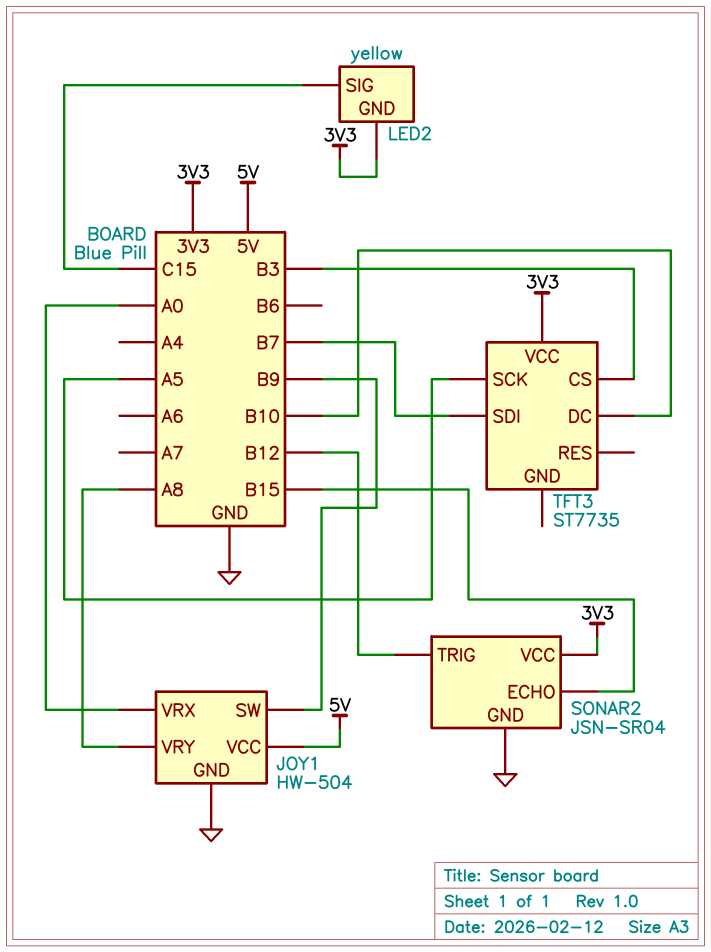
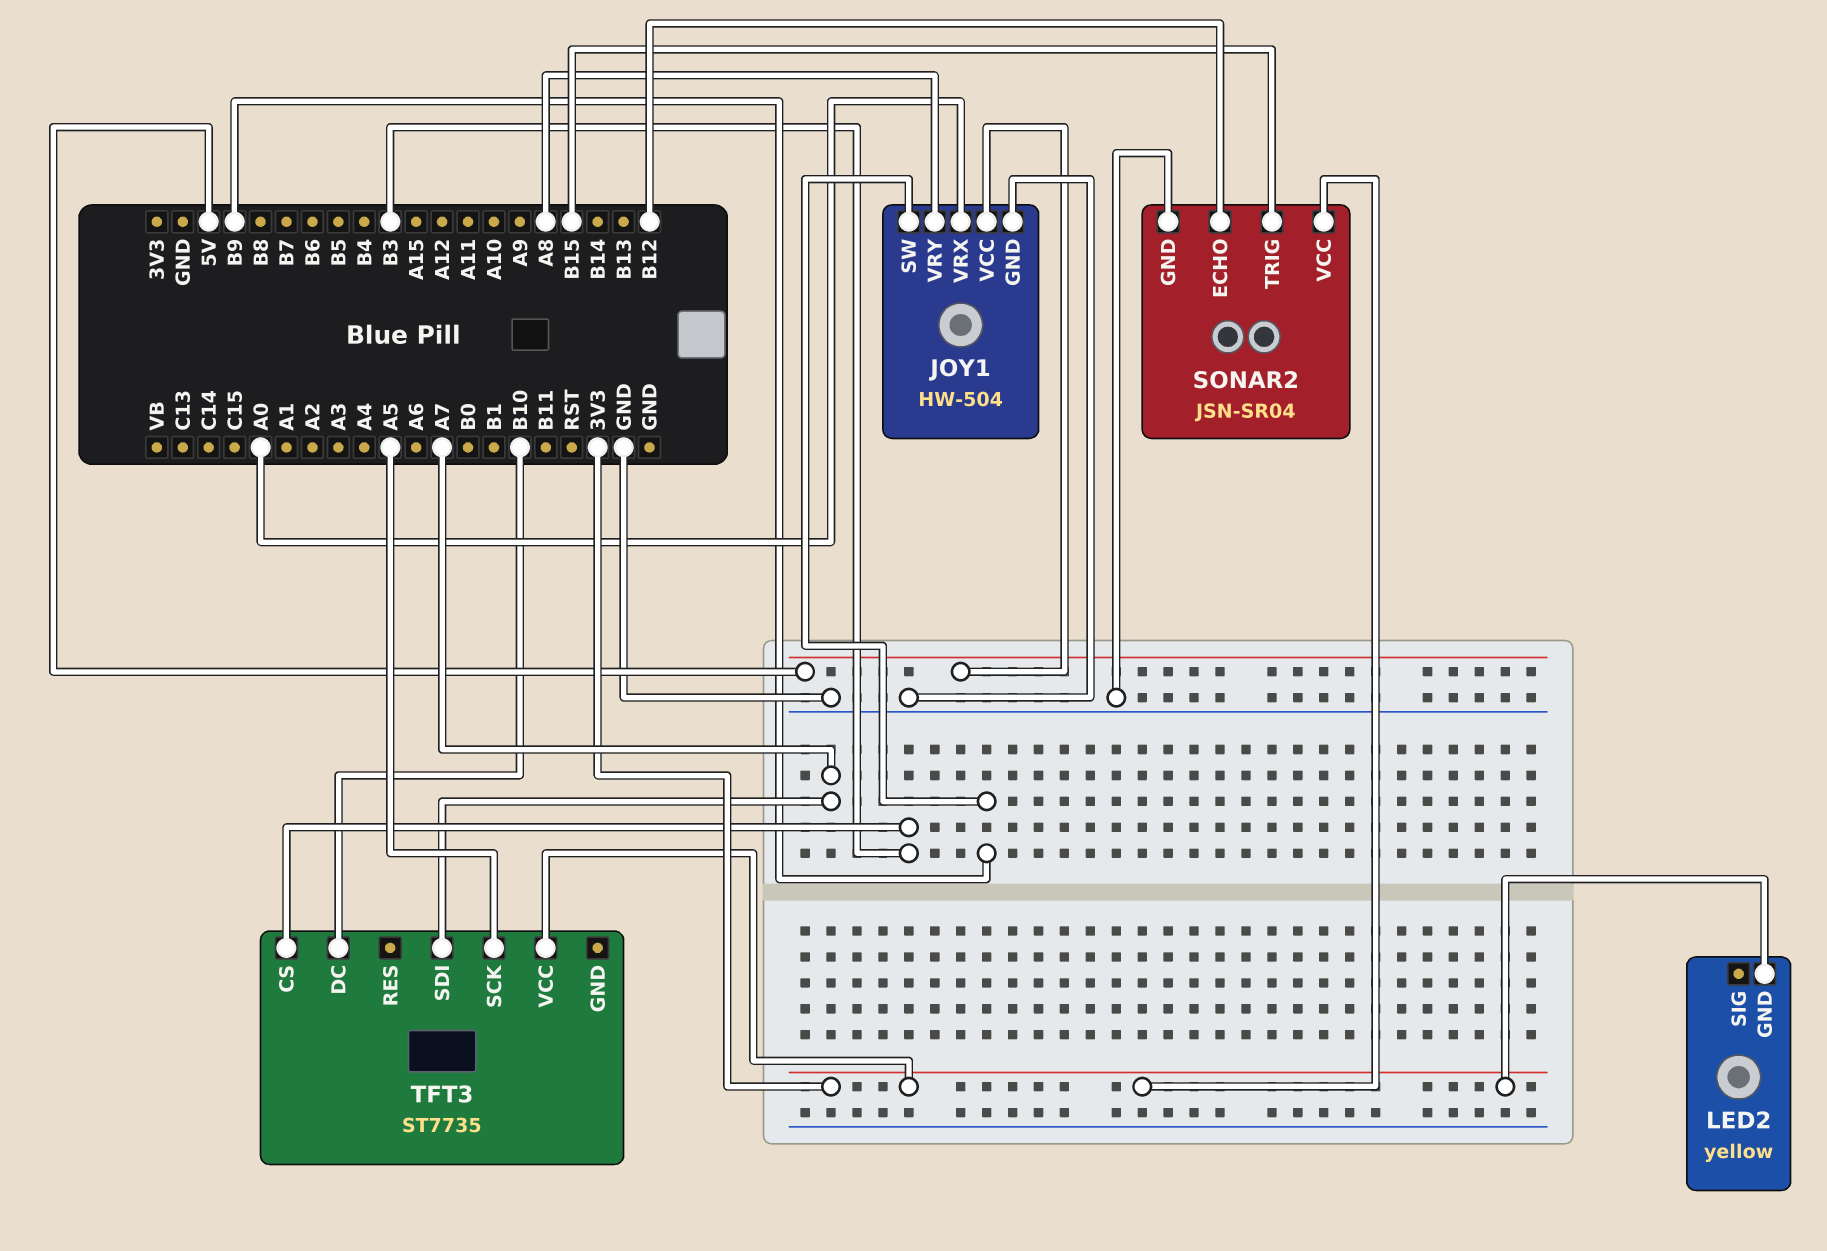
LED2 pin SIG: C15 -> none
SONAR2 pin ECHO: B15 -> B12
SONAR2 pin TRIG: B12 -> B15
TFT3 pin SDI: B7 -> A7

